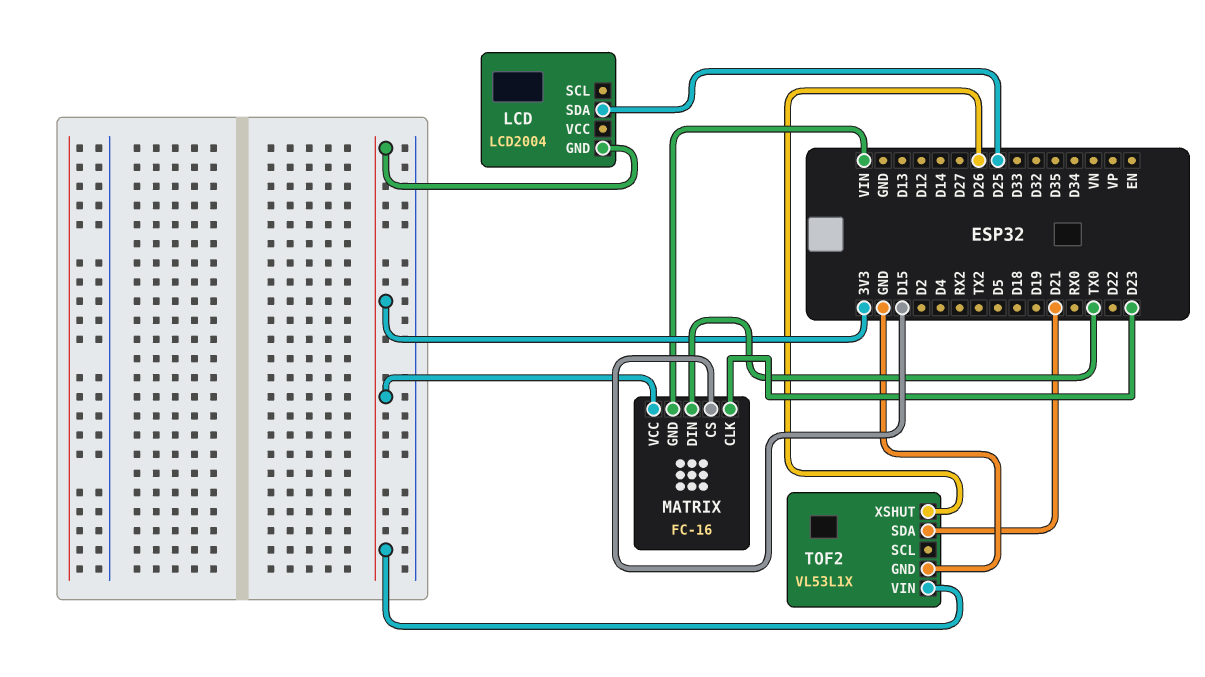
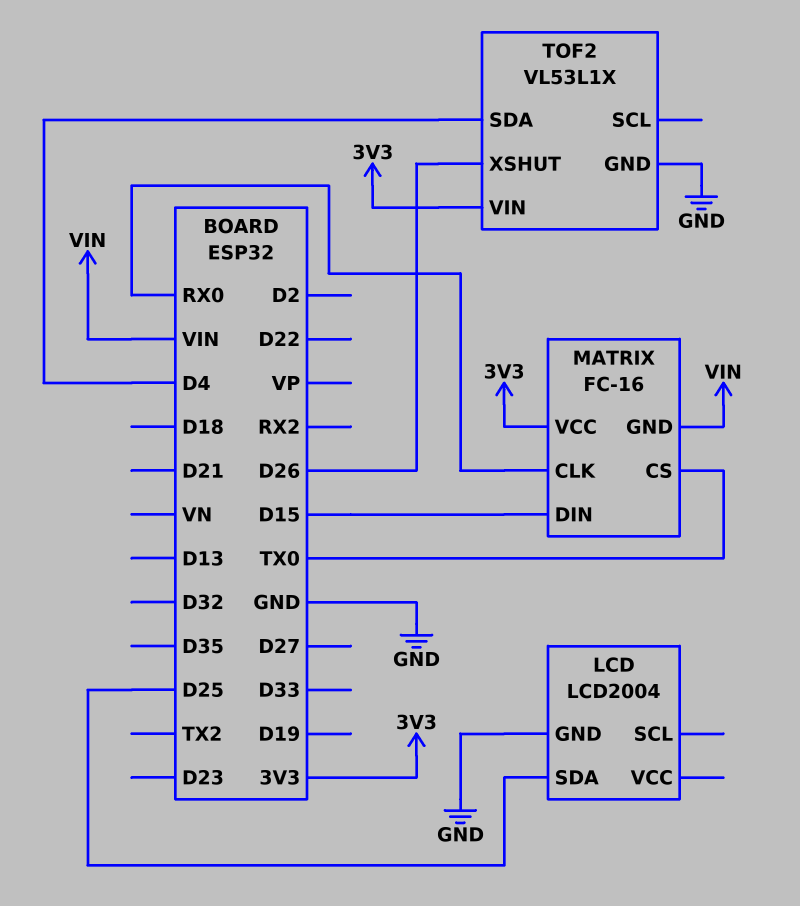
LCD pin GND: 3V3 -> GND
MATRIX pin CLK: D23 -> RX0
MATRIX pin CS: D15 -> TX0
MATRIX pin DIN: TX0 -> D15
TOF2 pin SDA: D21 -> D4

